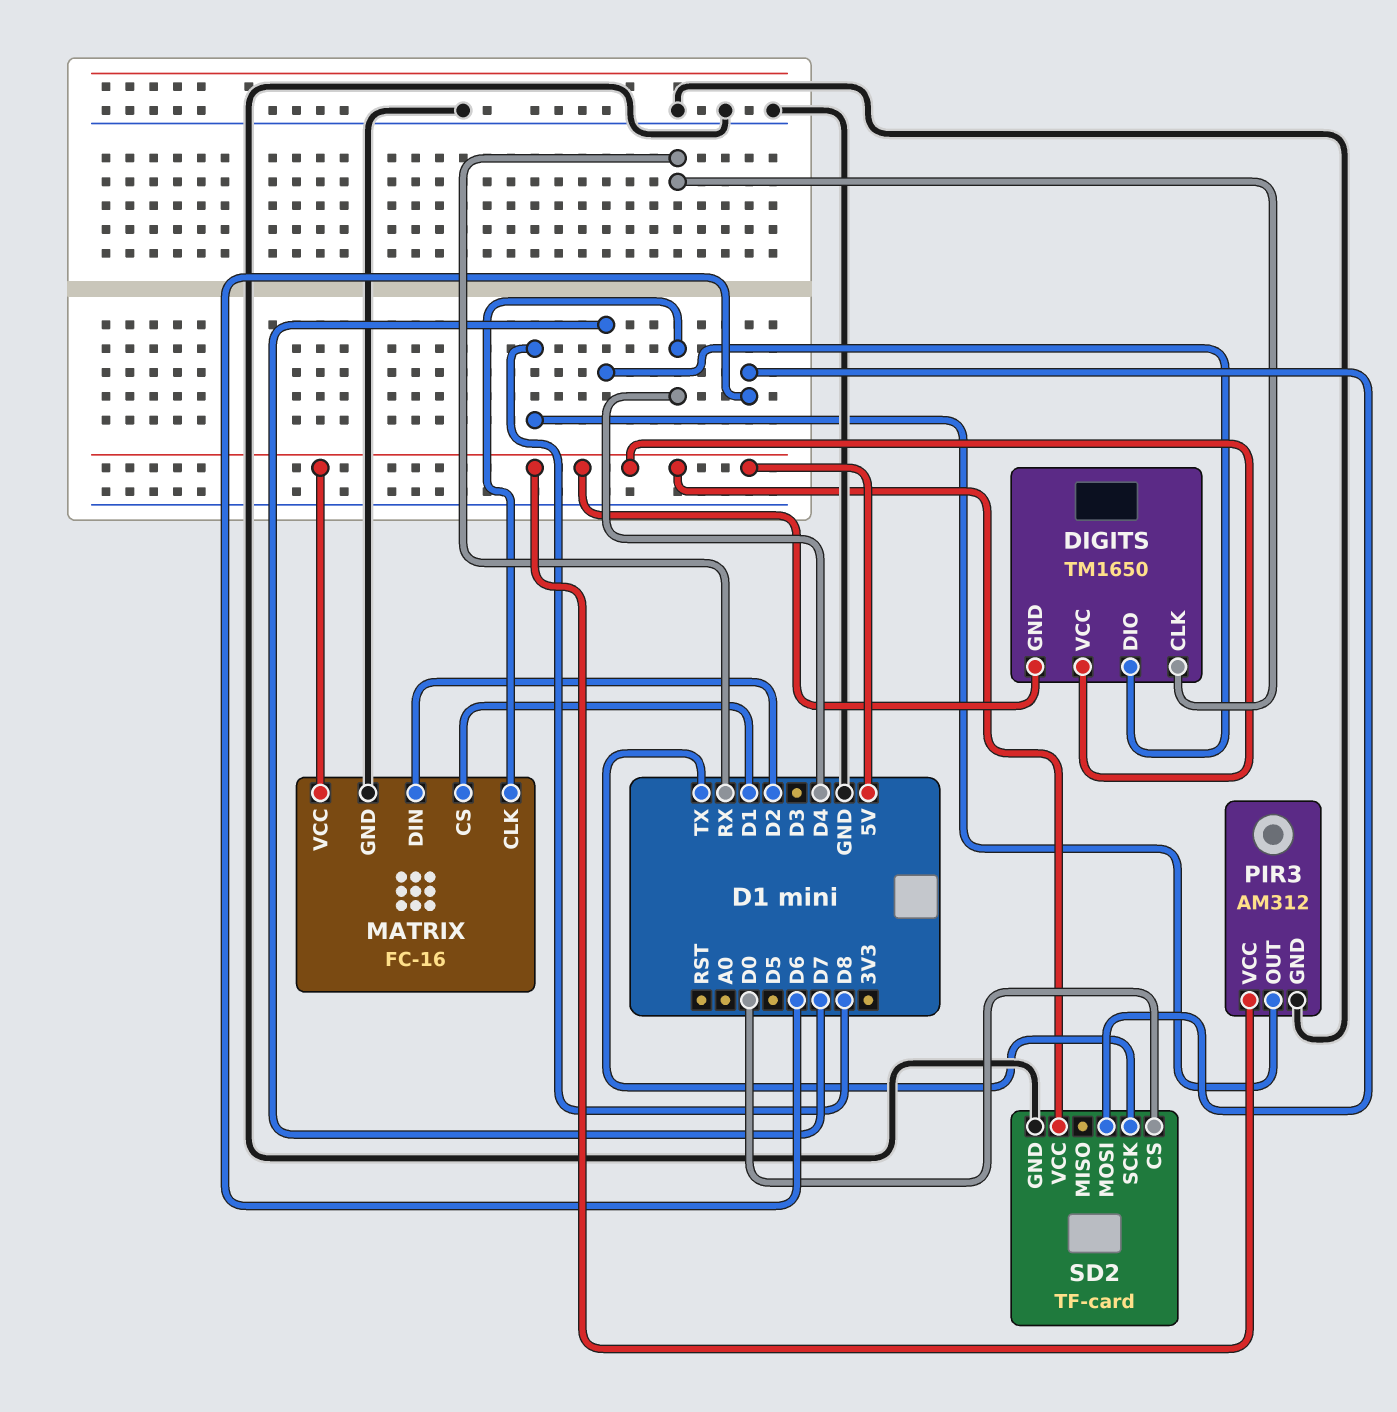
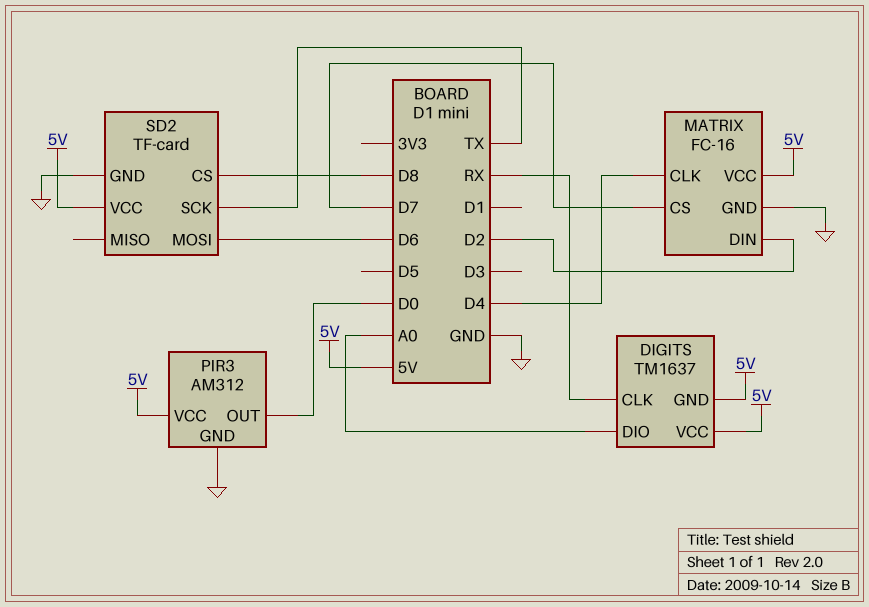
DIGITS: TM1650 -> TM1637
DIGITS pin DIO: D7 -> A0
MATRIX pin CS: D1 -> D7
PIR3 pin OUT: D8 -> D0
SD2 pin CS: D0 -> D8

